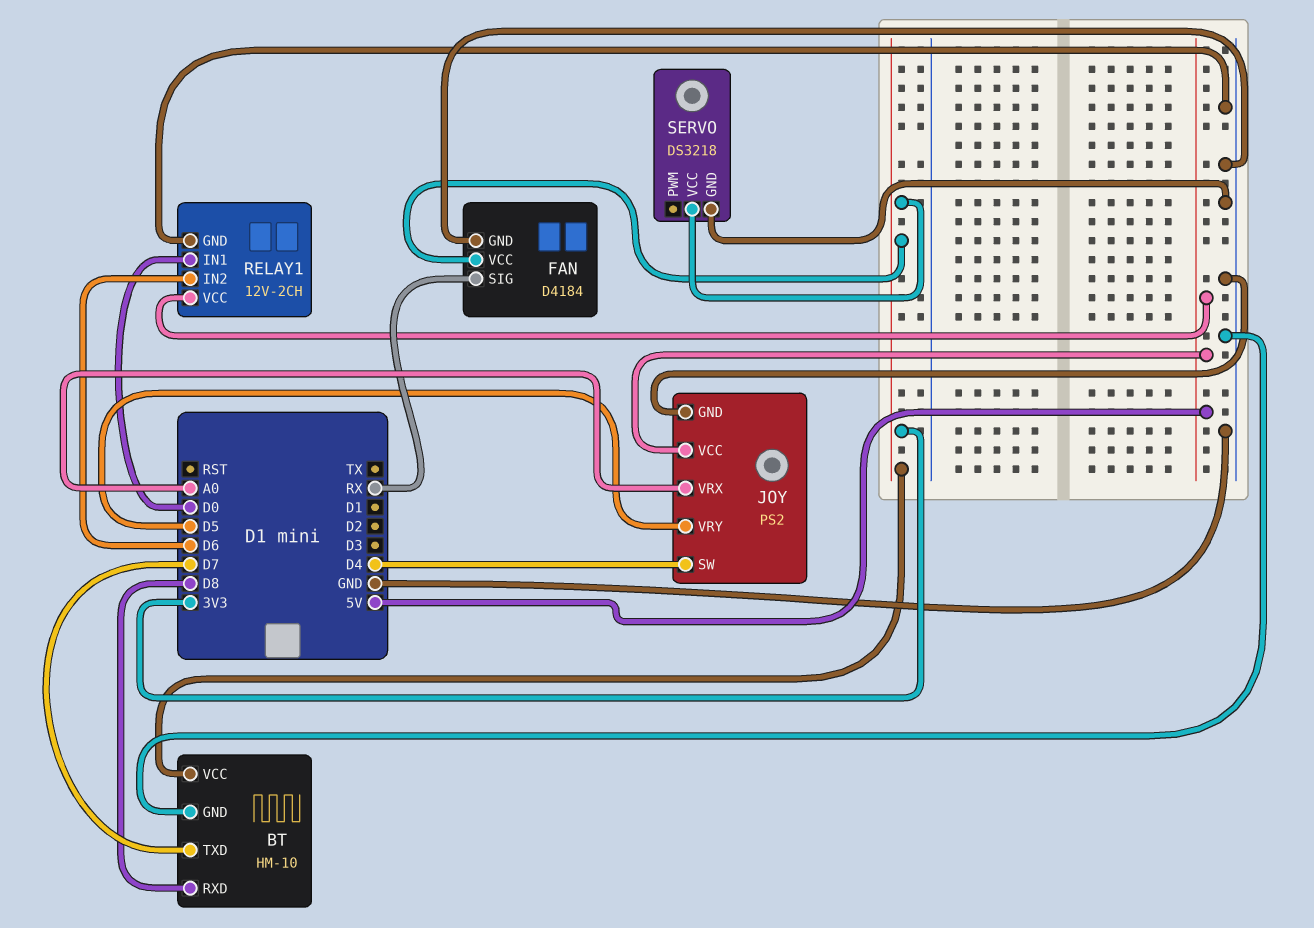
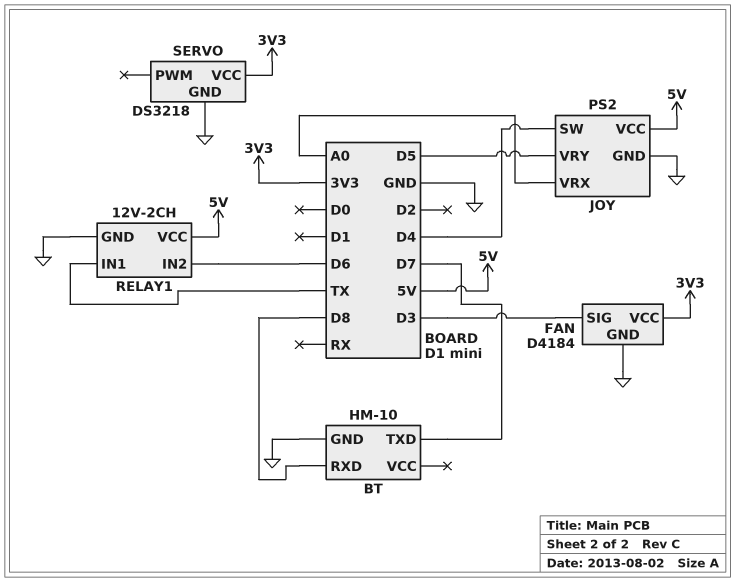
BT pin VCC: 3V3 -> none
FAN pin SIG: RX -> D3
RELAY1 pin IN1: D0 -> TX

